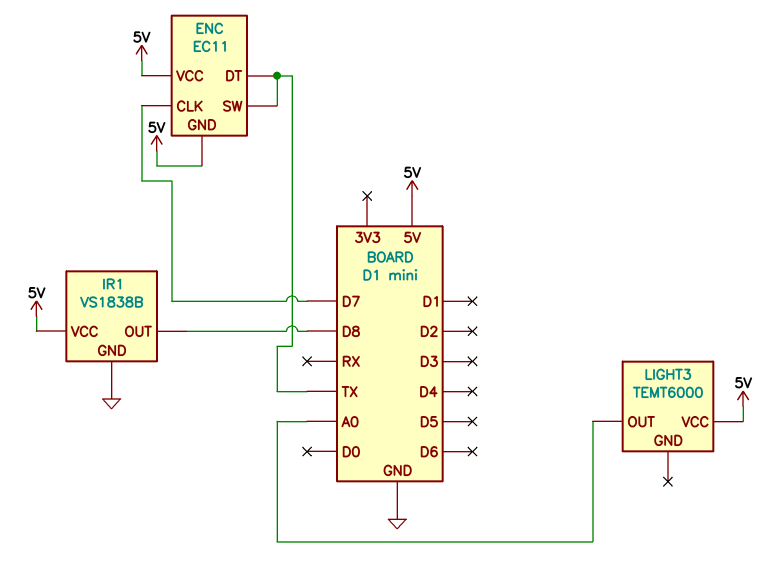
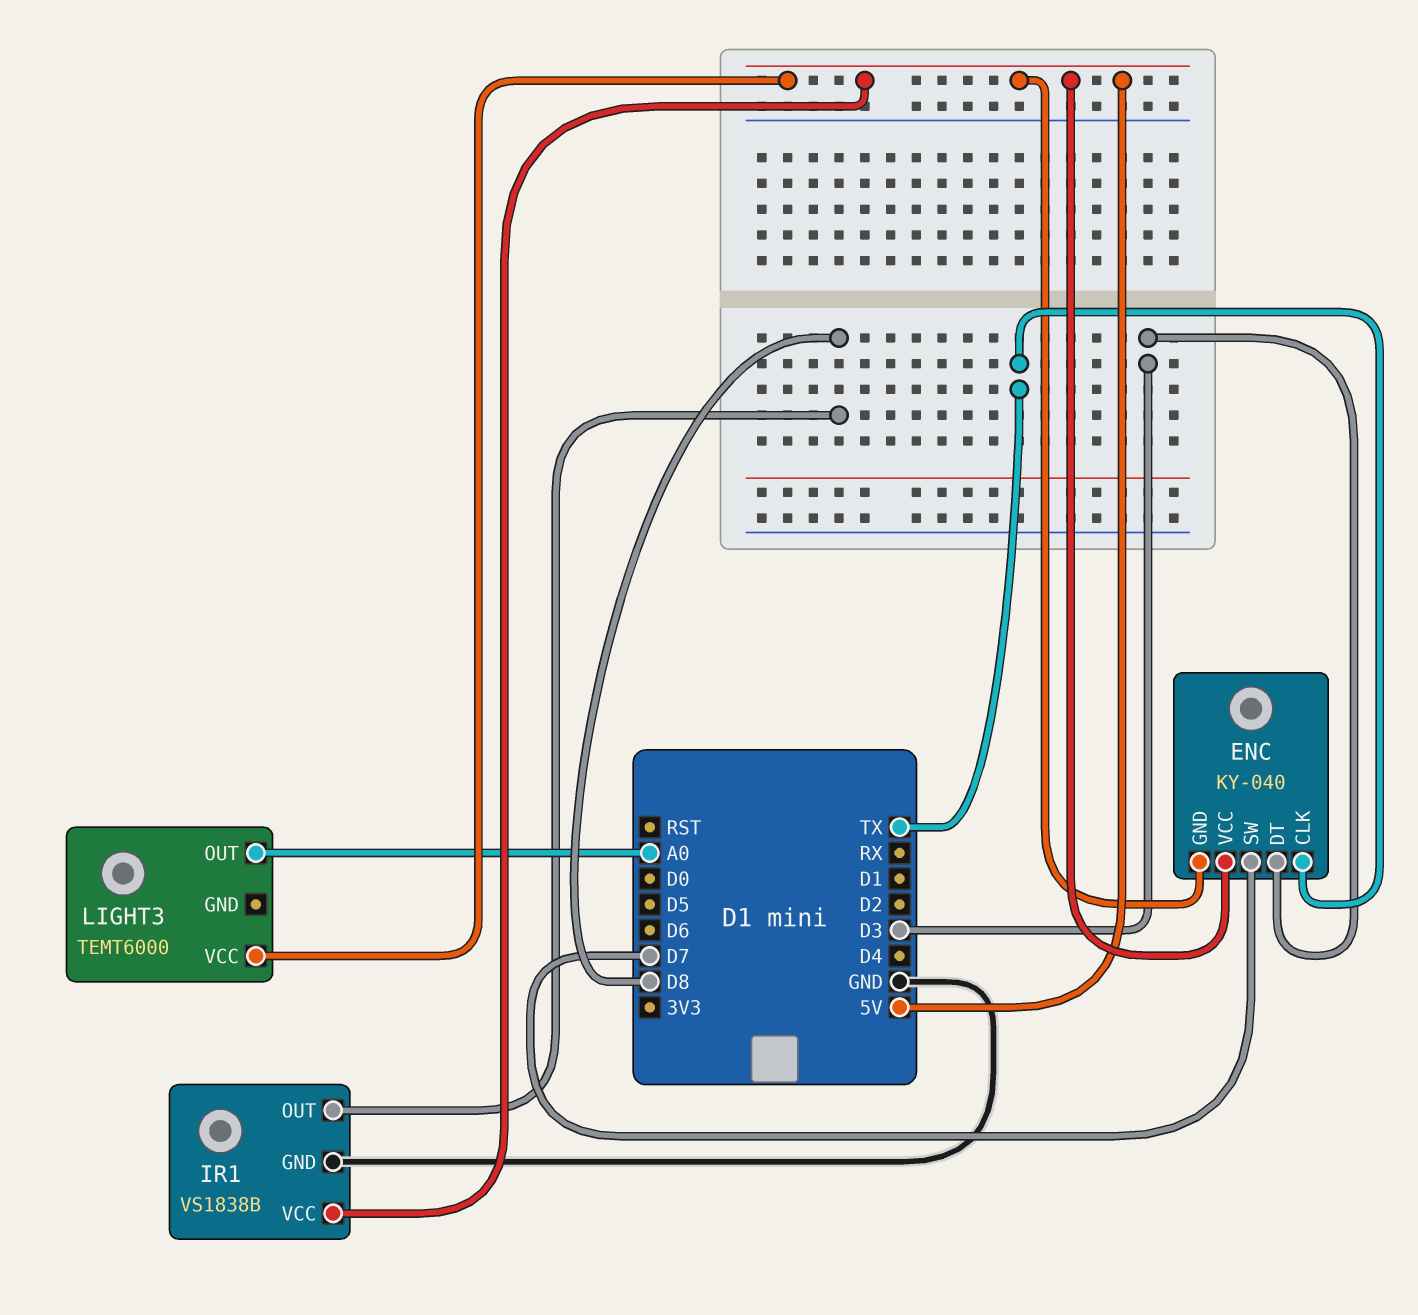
ENC: EC11 -> KY-040
ENC pin CLK: D7 -> TX
ENC pin DT: TX -> D3
ENC pin SW: TX -> D7

